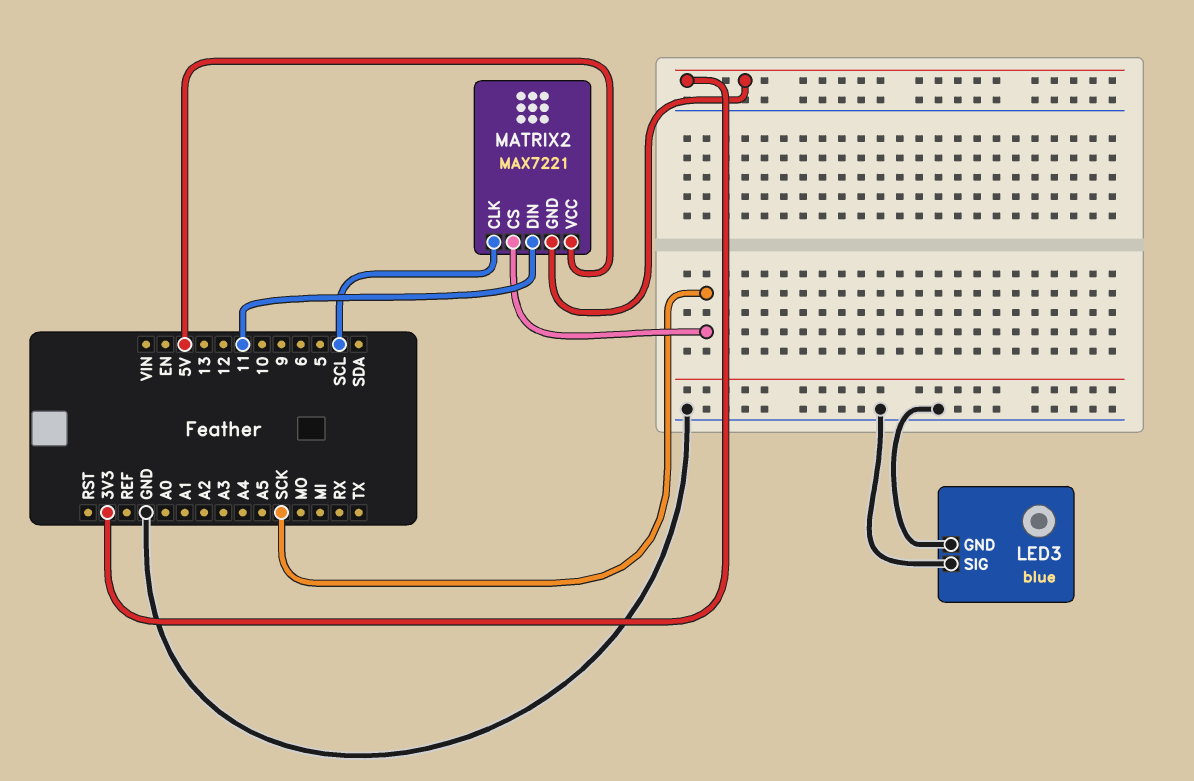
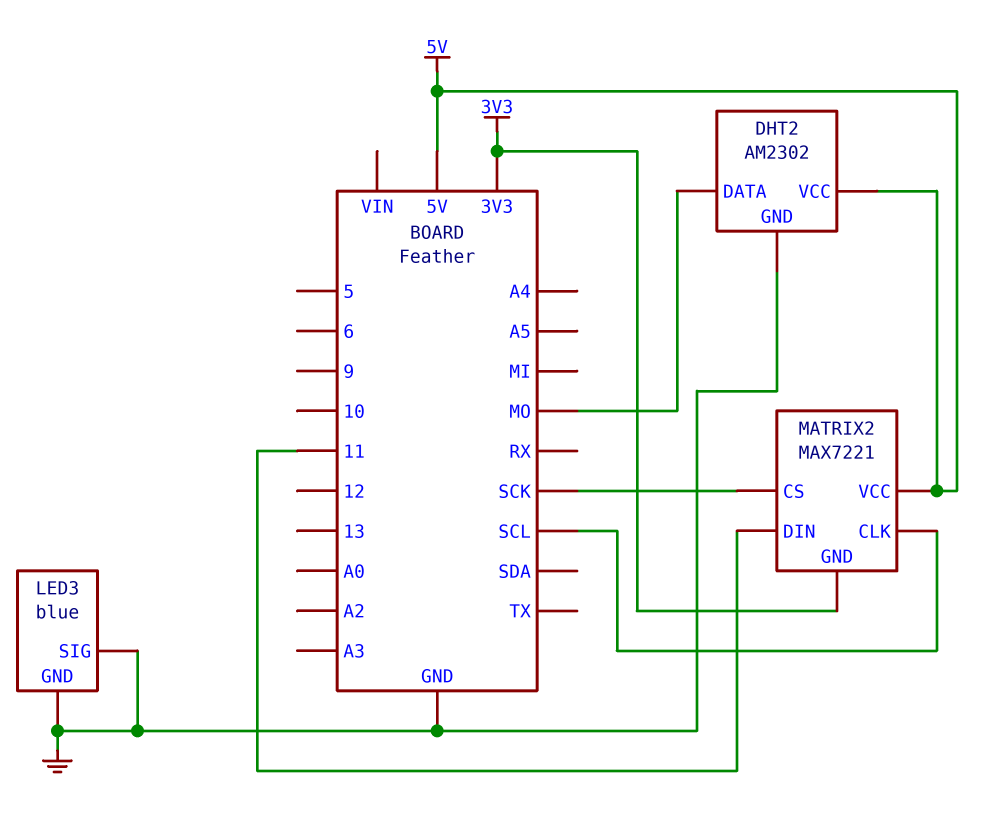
DHT2: none -> AM2302
DHT2 pin DATA: none -> MO
DHT2 pin GND: none -> GND
DHT2 pin VCC: none -> 5V

